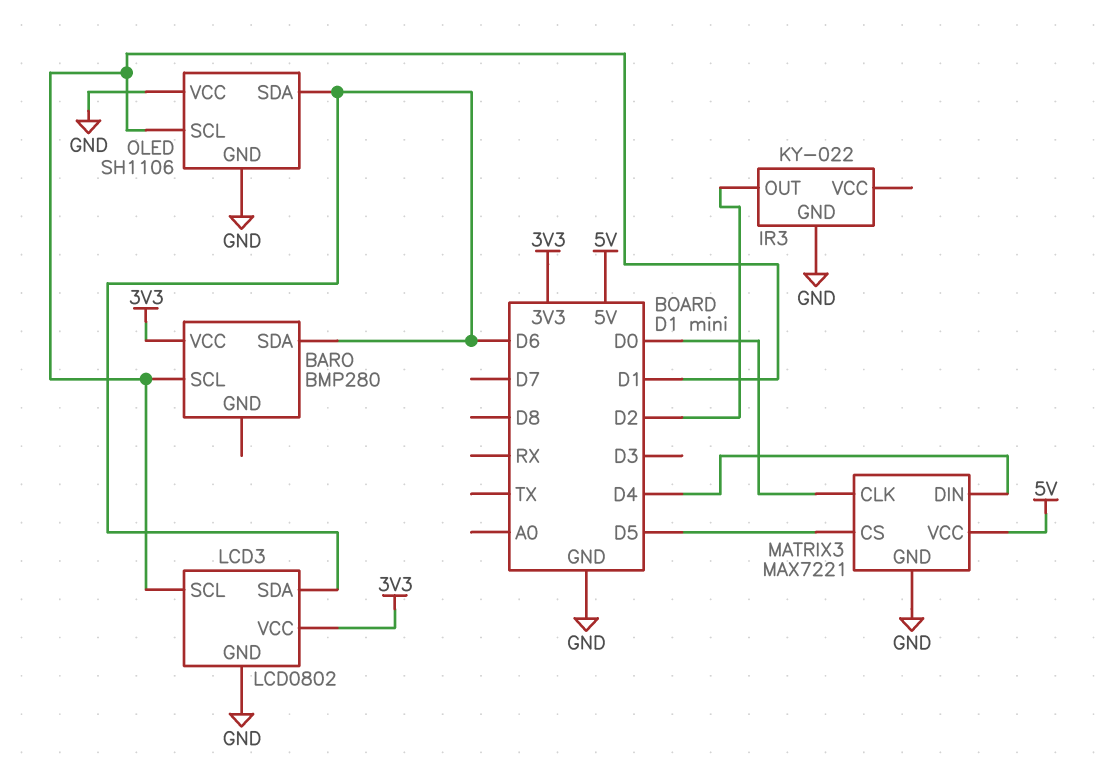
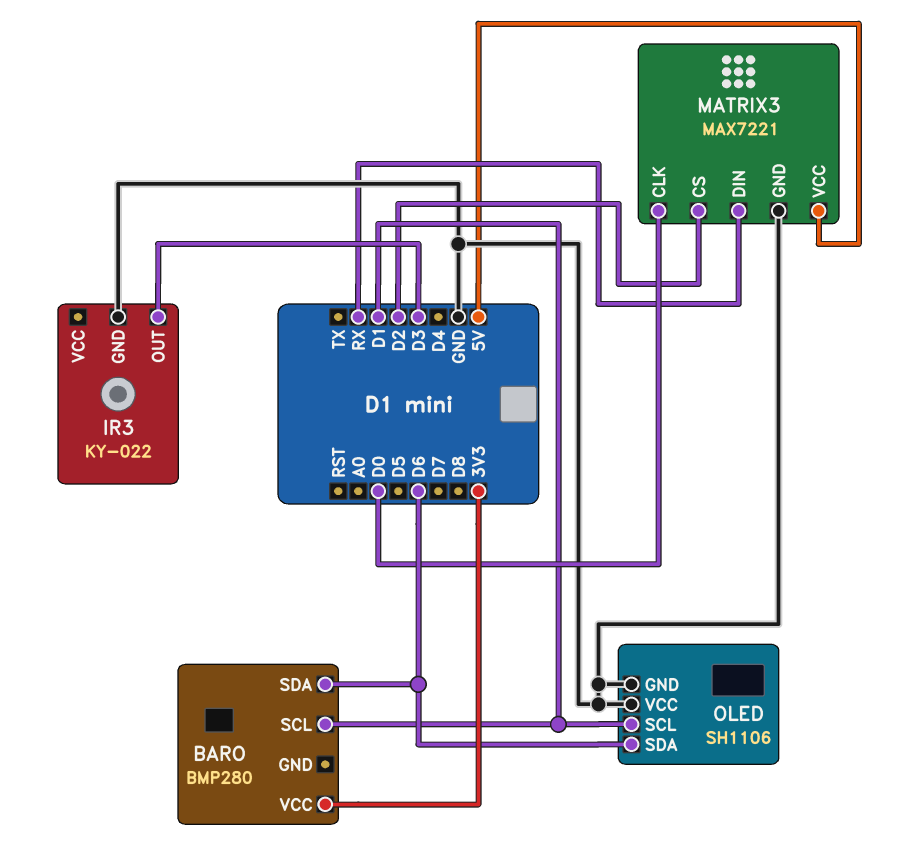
IR3 pin OUT: D2 -> D3
LCD3: LCD0802 -> none
LCD3 pin GND: GND -> none
LCD3 pin SCL: D1 -> none
LCD3 pin SDA: D6 -> none
LCD3 pin VCC: 3V3 -> none
MATRIX3 pin CS: D5 -> D2
MATRIX3 pin DIN: D4 -> RX

